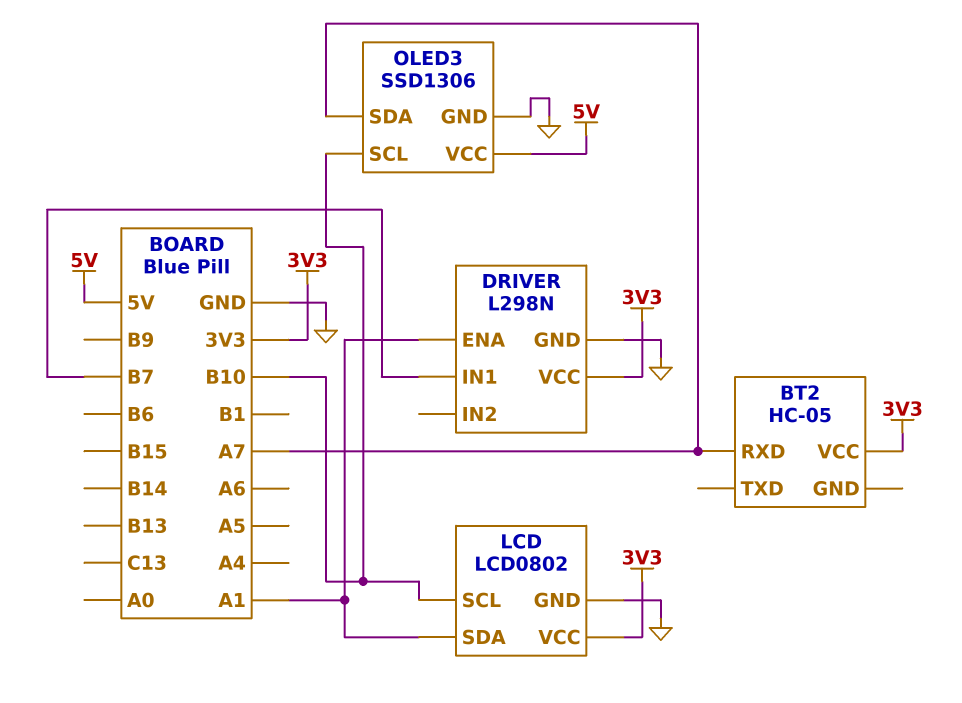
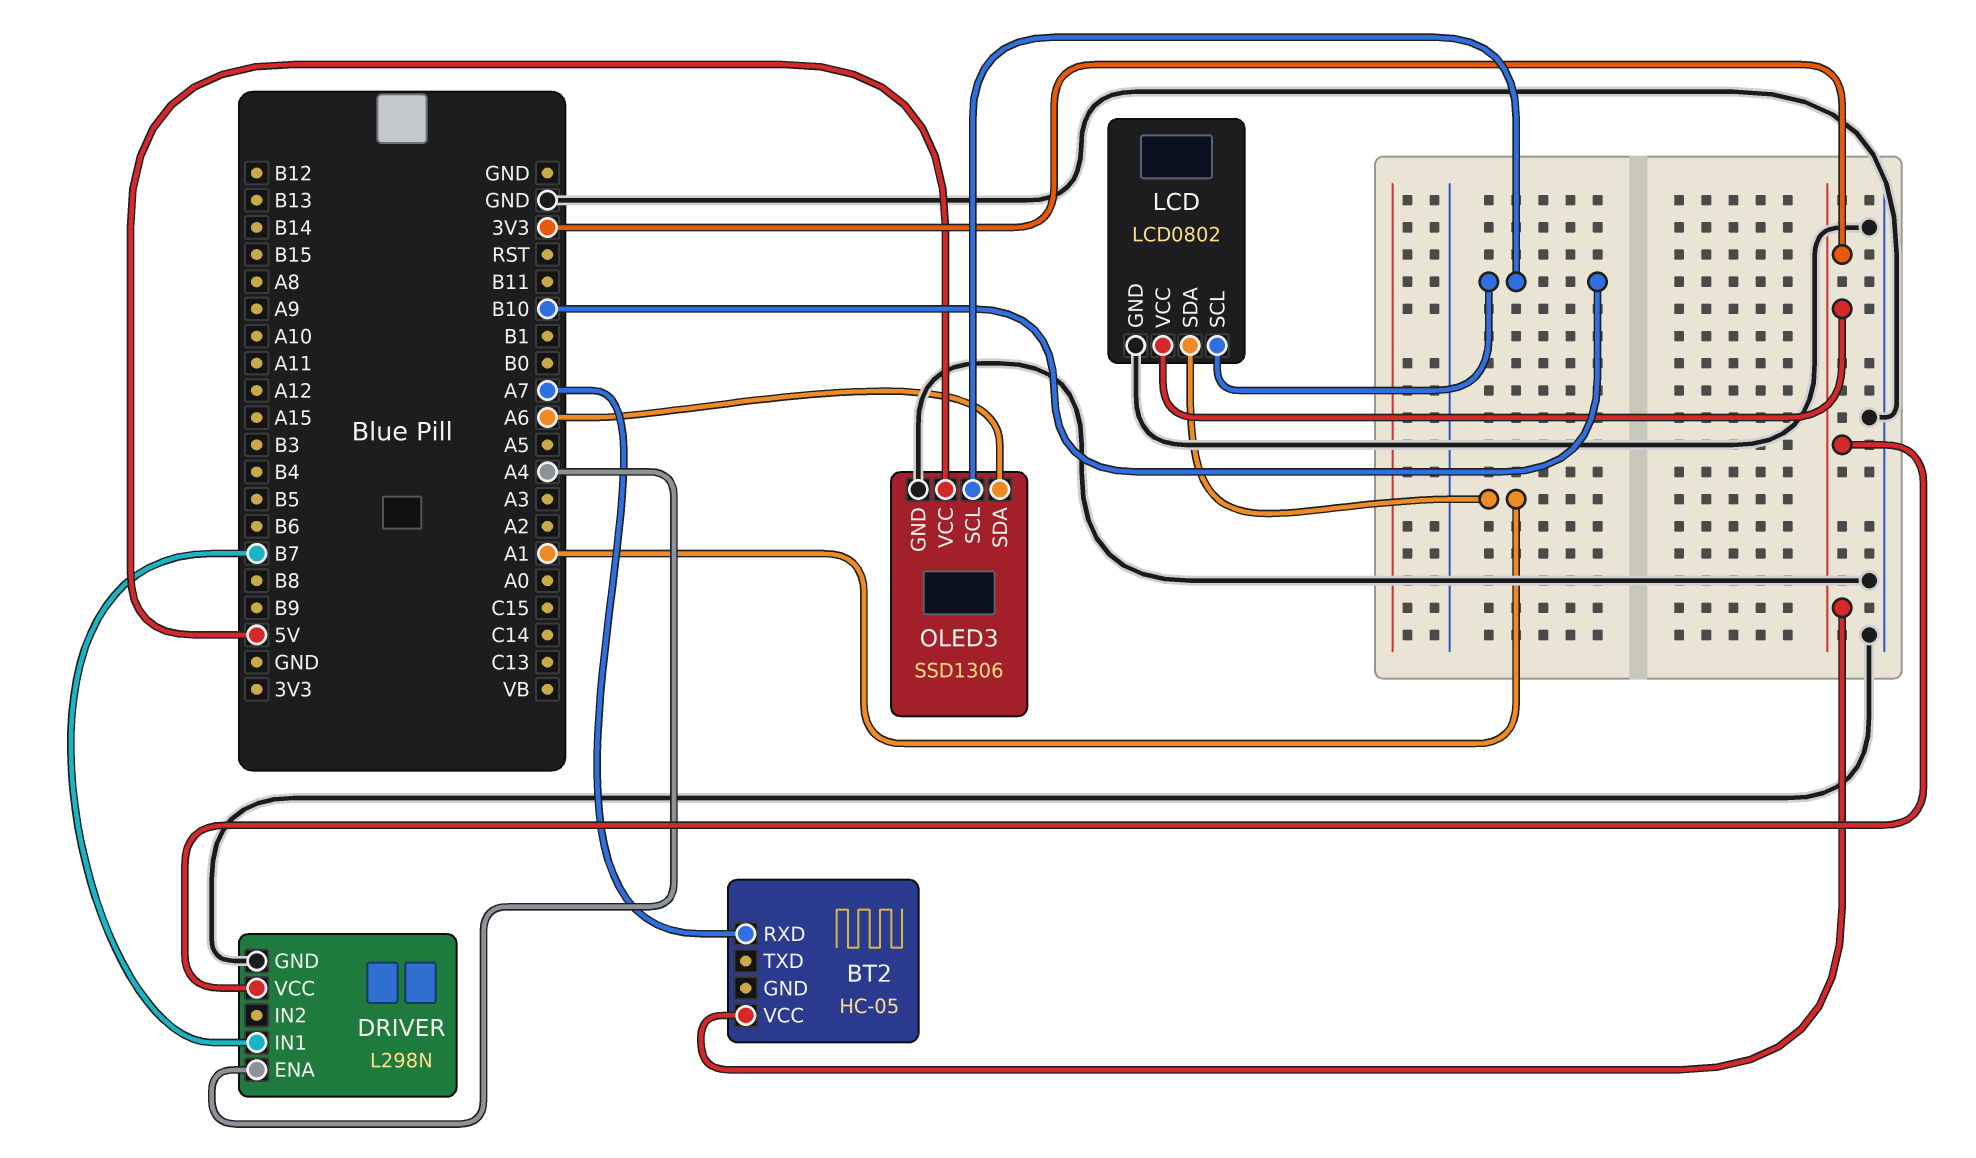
DRIVER pin ENA: A1 -> A4
OLED3 pin SDA: A7 -> A6

